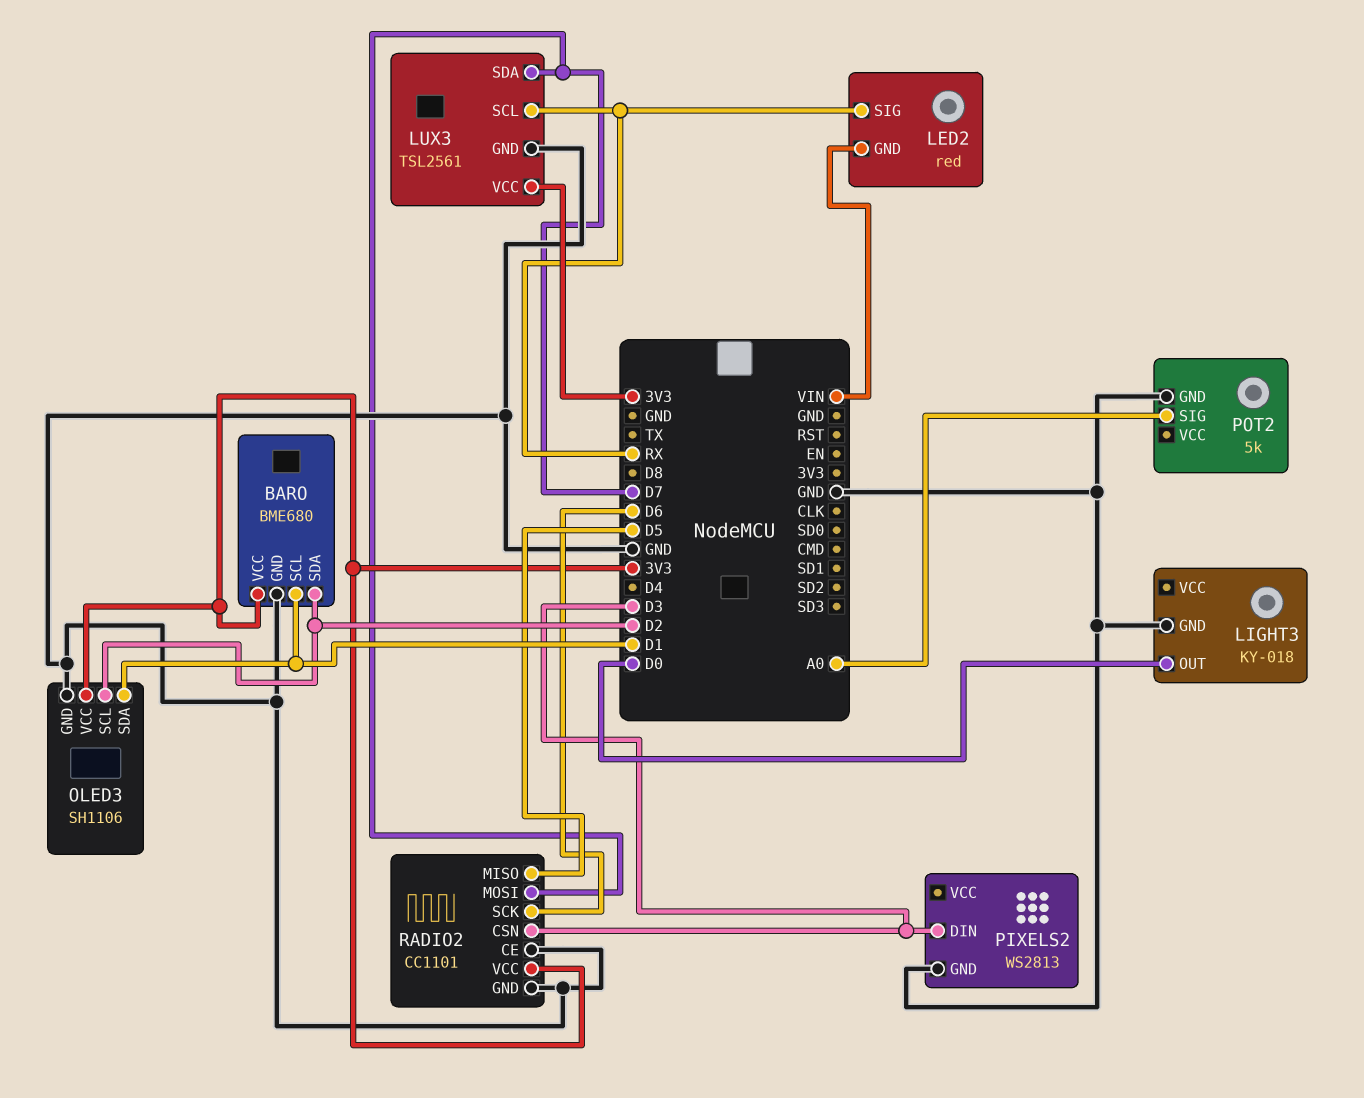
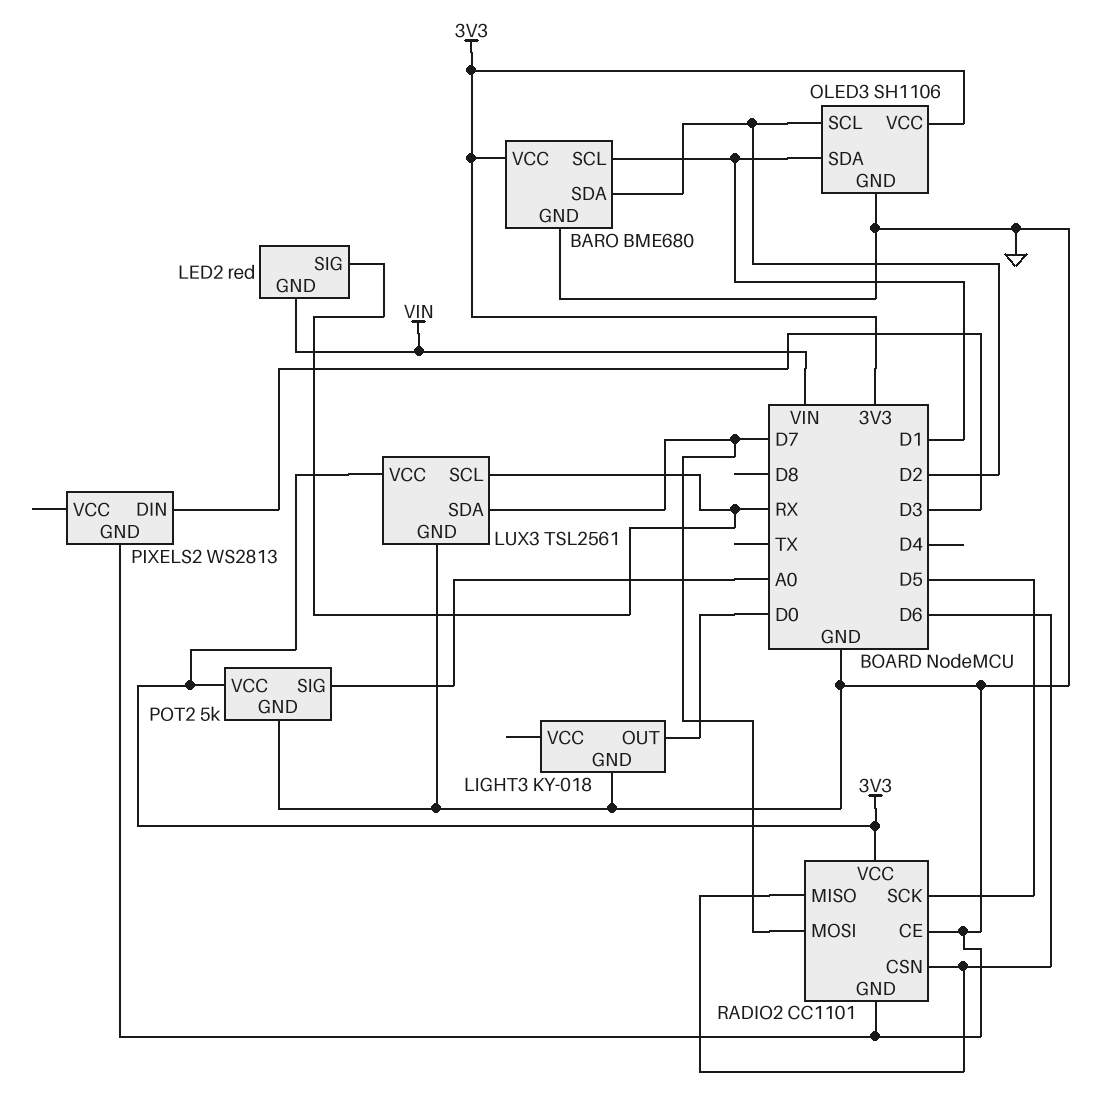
POT2 pin VCC: none -> 3V3
RADIO2 pin CSN: D3 -> D6
RADIO2 pin MISO: D5 -> D6
RADIO2 pin SCK: D6 -> D5

